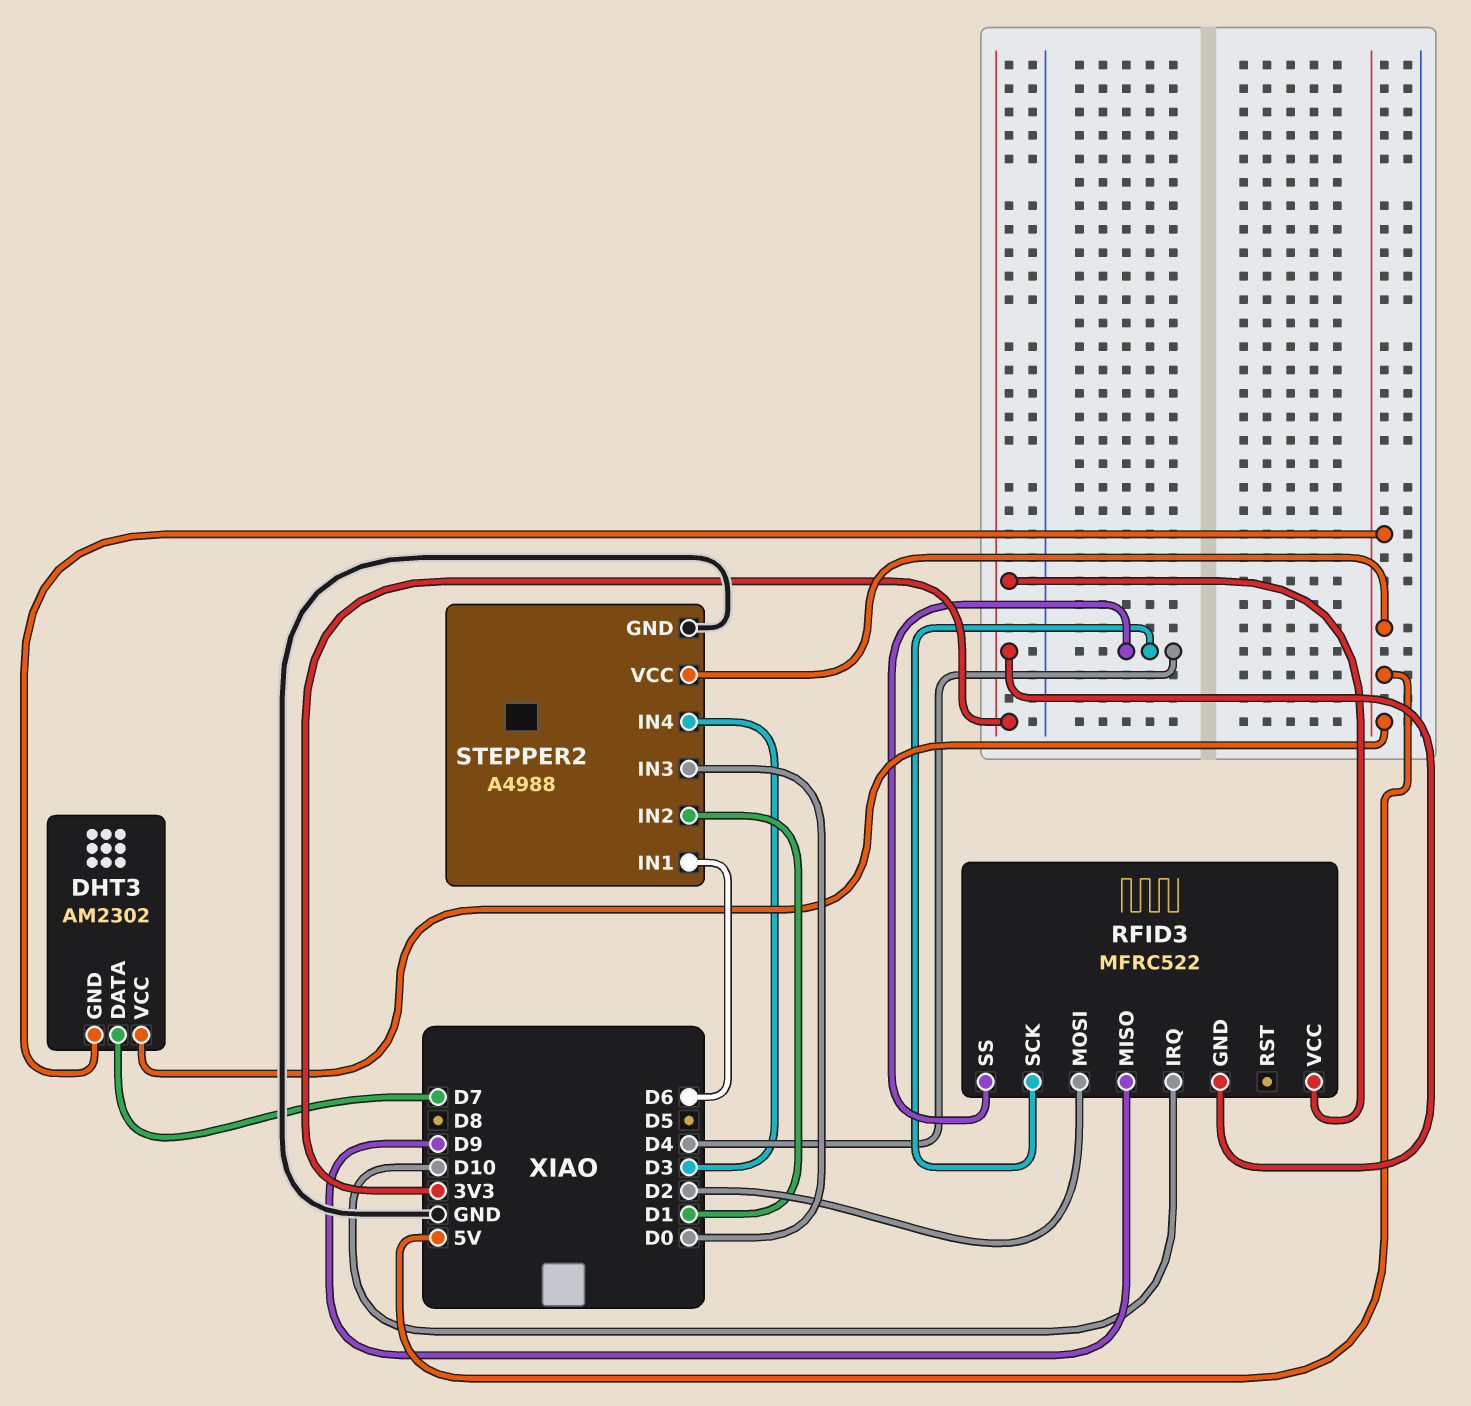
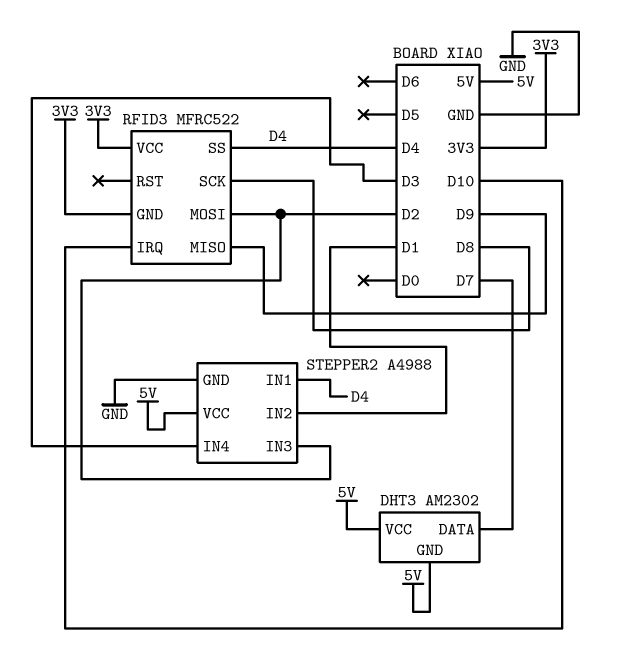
RFID3 pin SCK: D4 -> D8
STEPPER2 pin IN1: D6 -> D4
STEPPER2 pin IN3: D0 -> D2

